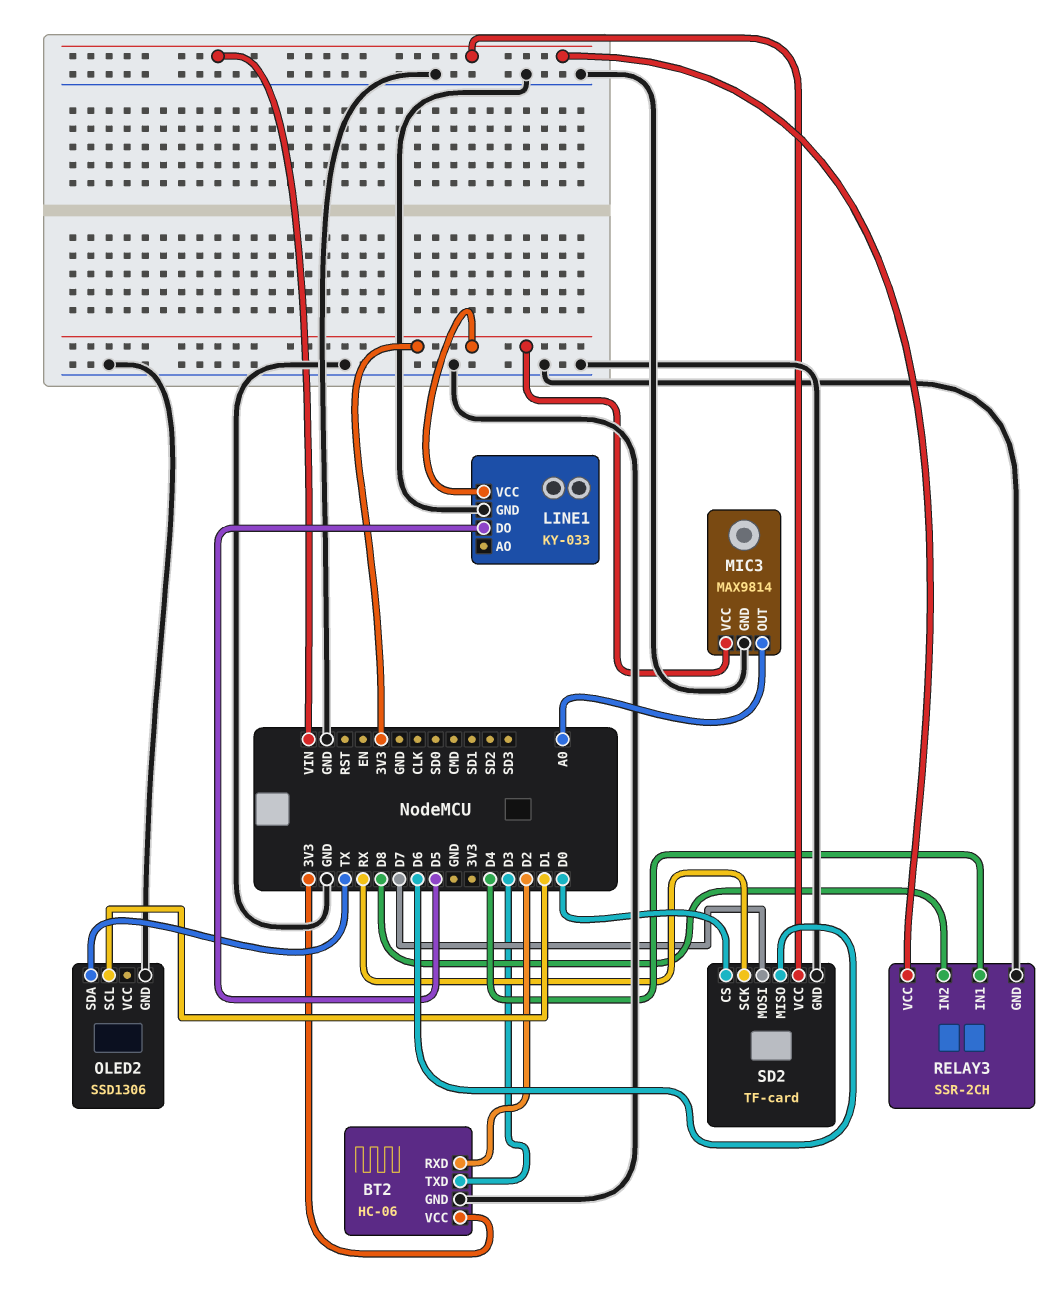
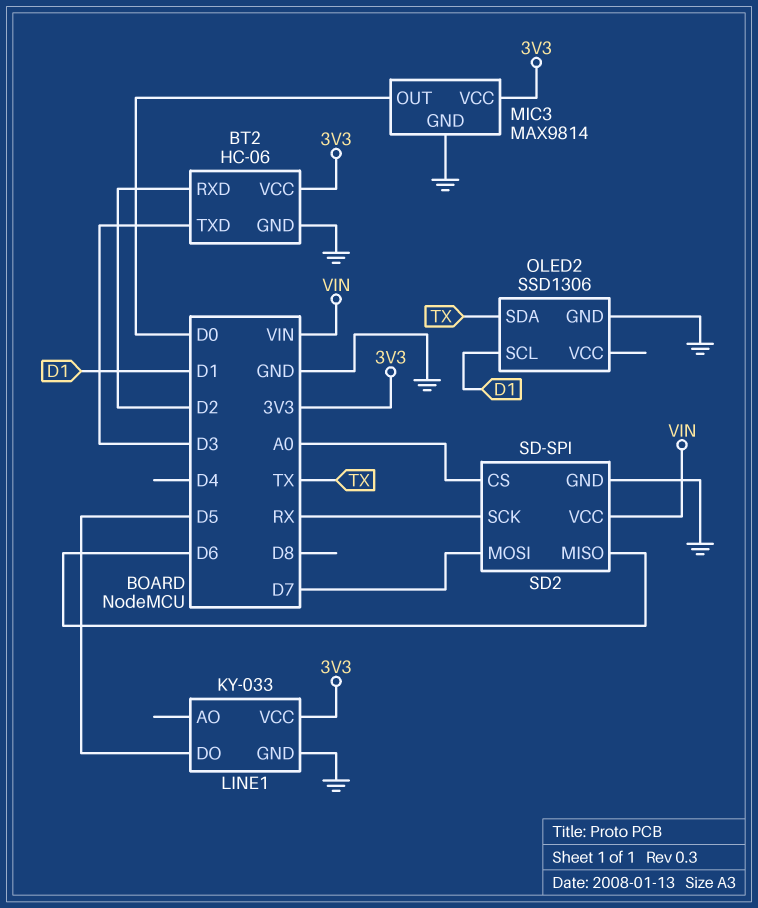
MIC3 pin OUT: A0 -> D0
RELAY3: SSR-2CH -> none
RELAY3 pin GND: GND -> none
RELAY3 pin IN1: D4 -> none
RELAY3 pin IN2: D8 -> none
RELAY3 pin VCC: VIN -> none
SD2: TF-card -> SD-SPI
SD2 pin CS: D0 -> A0

